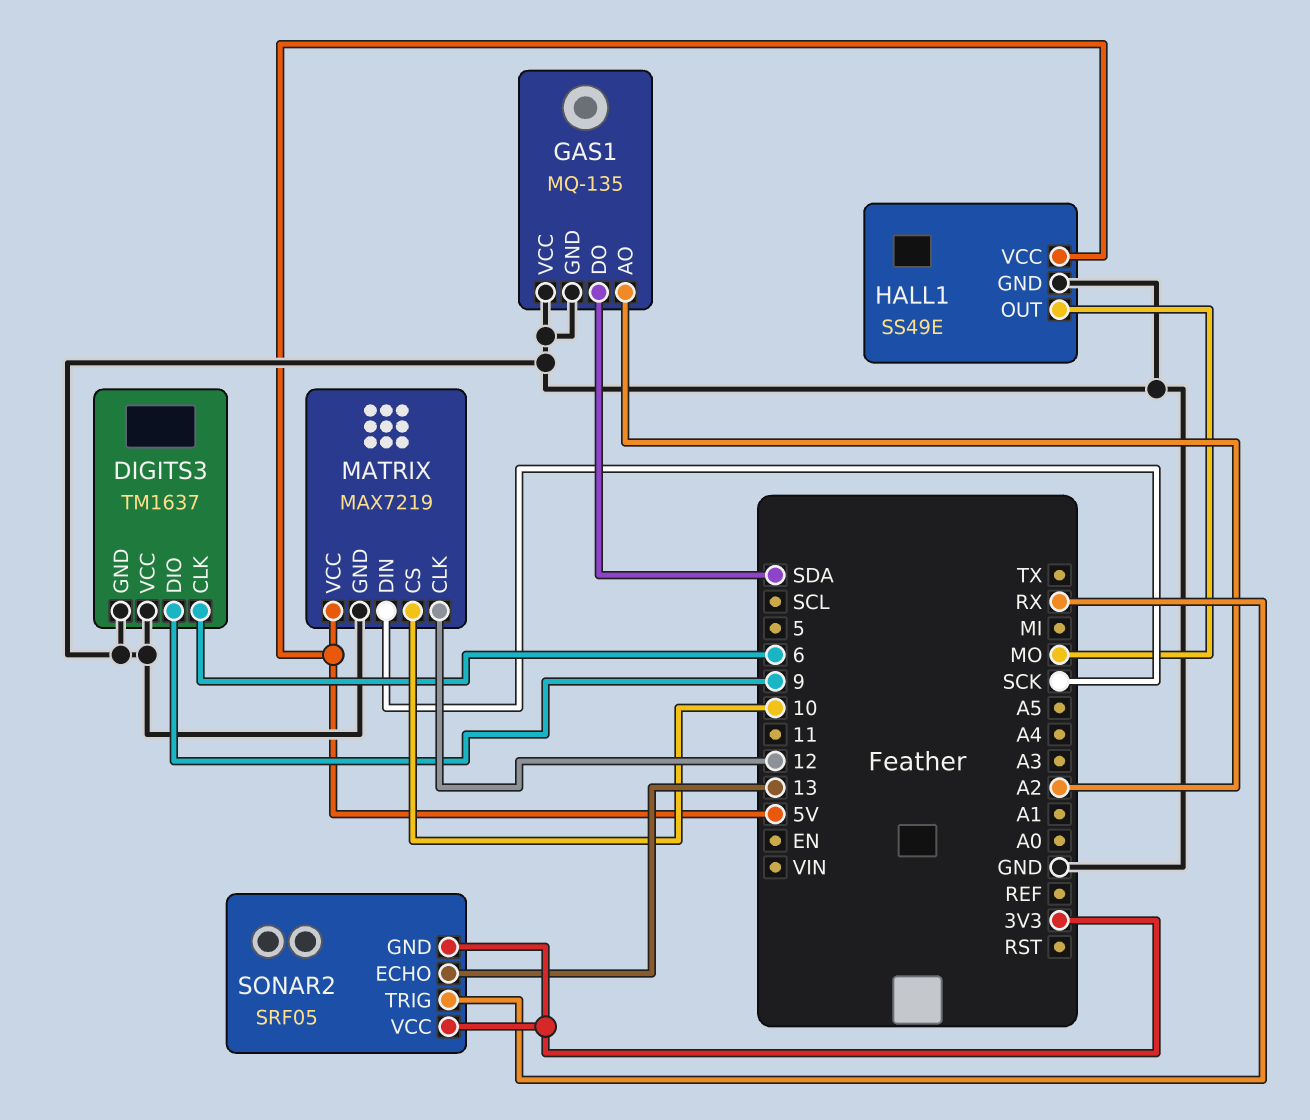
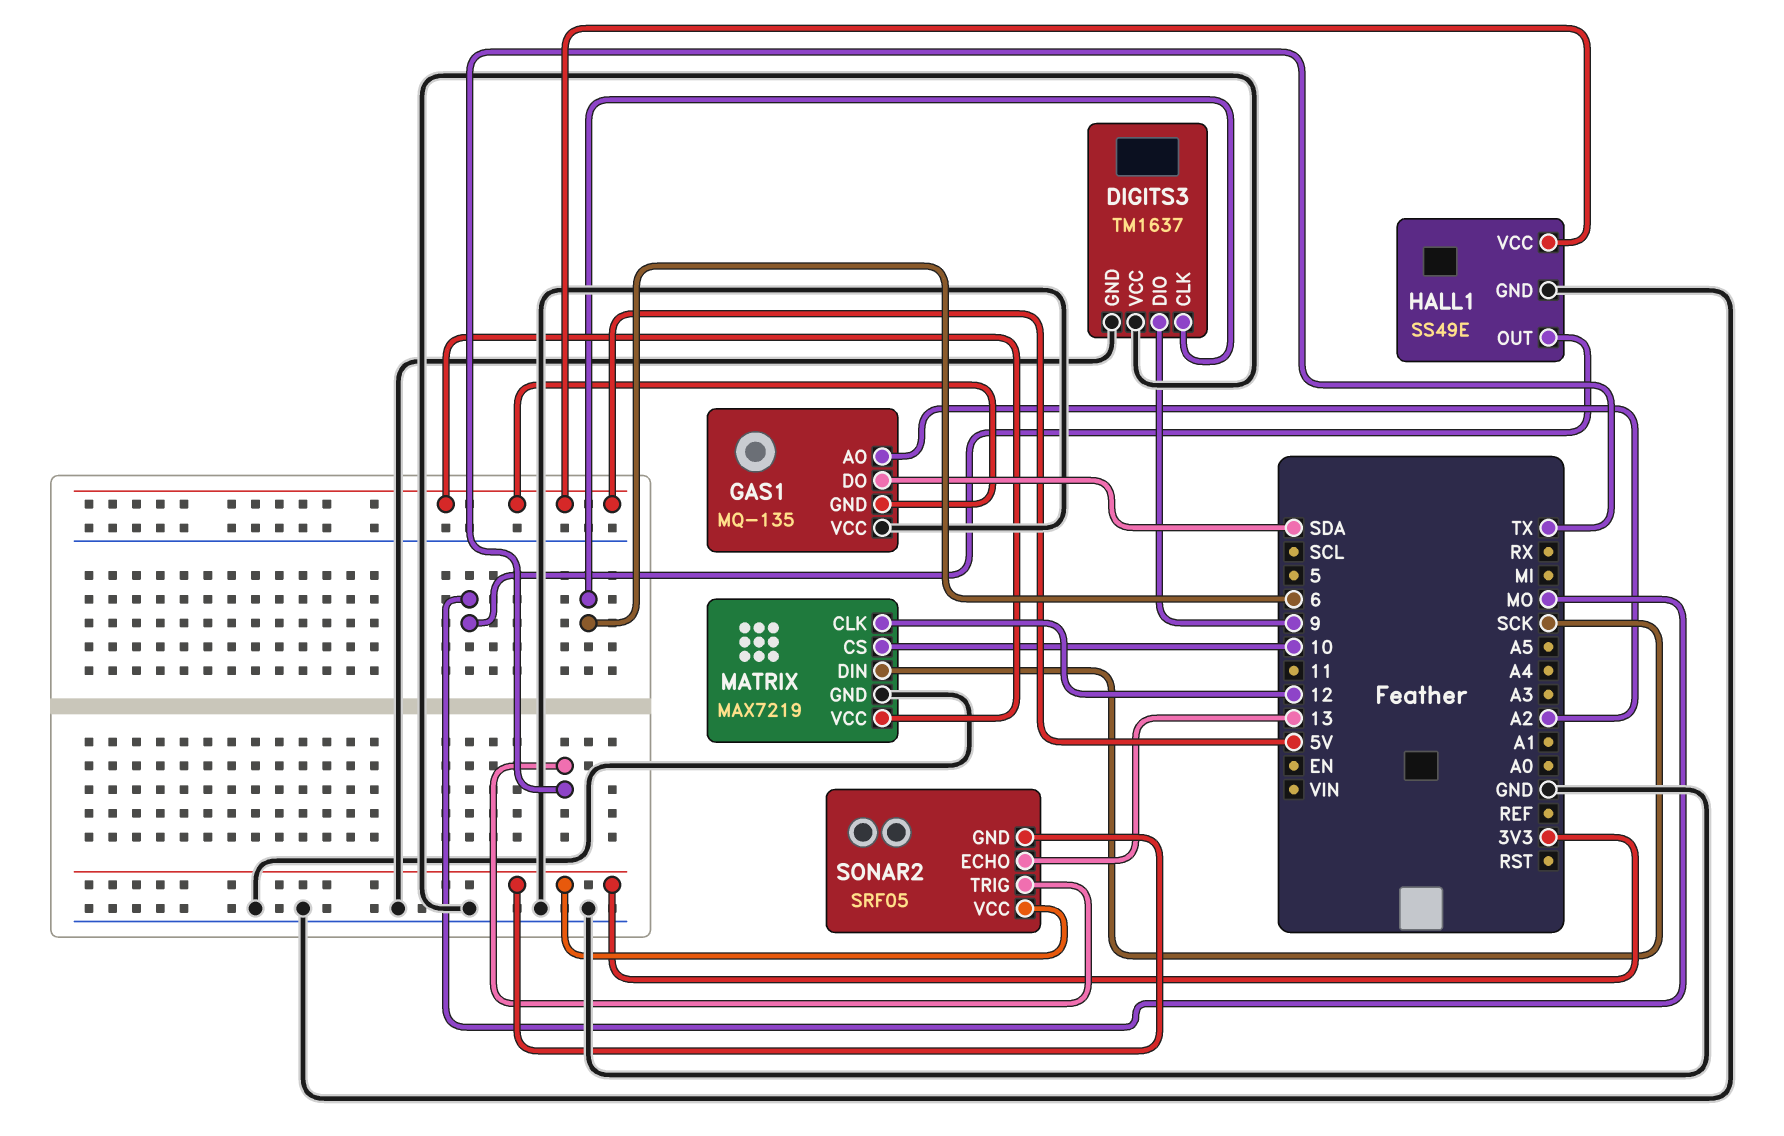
GAS1 pin GND: GND -> 5V
SONAR2 pin TRIG: RX -> TX

